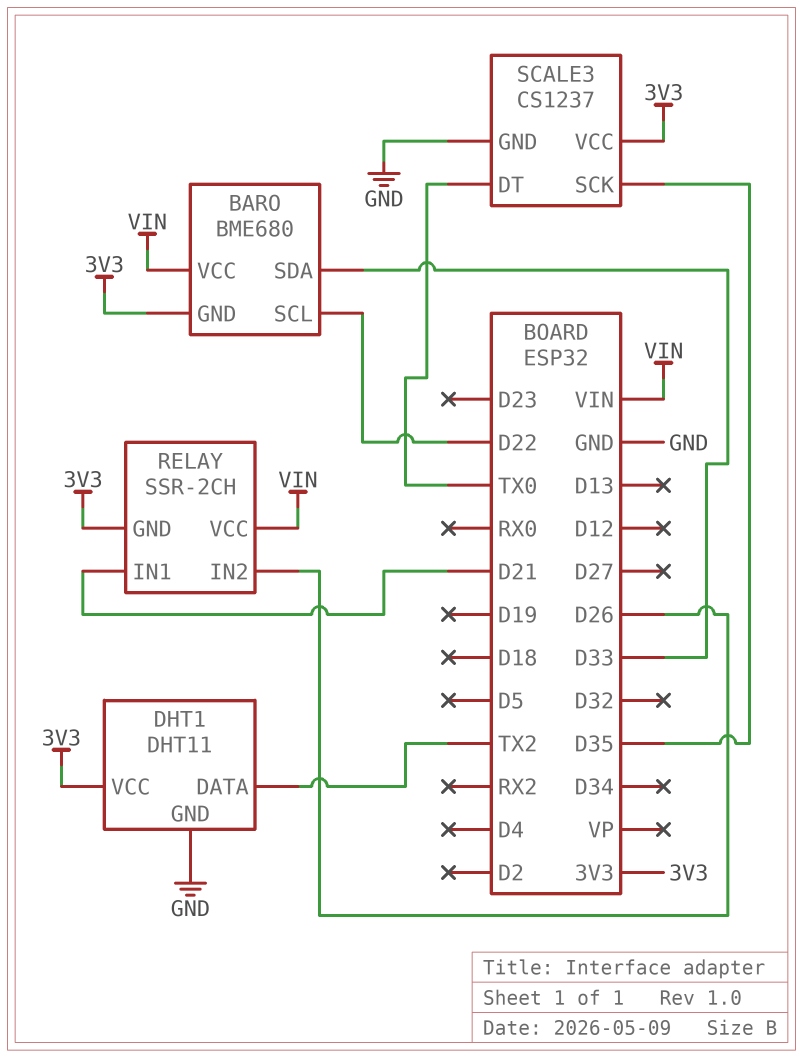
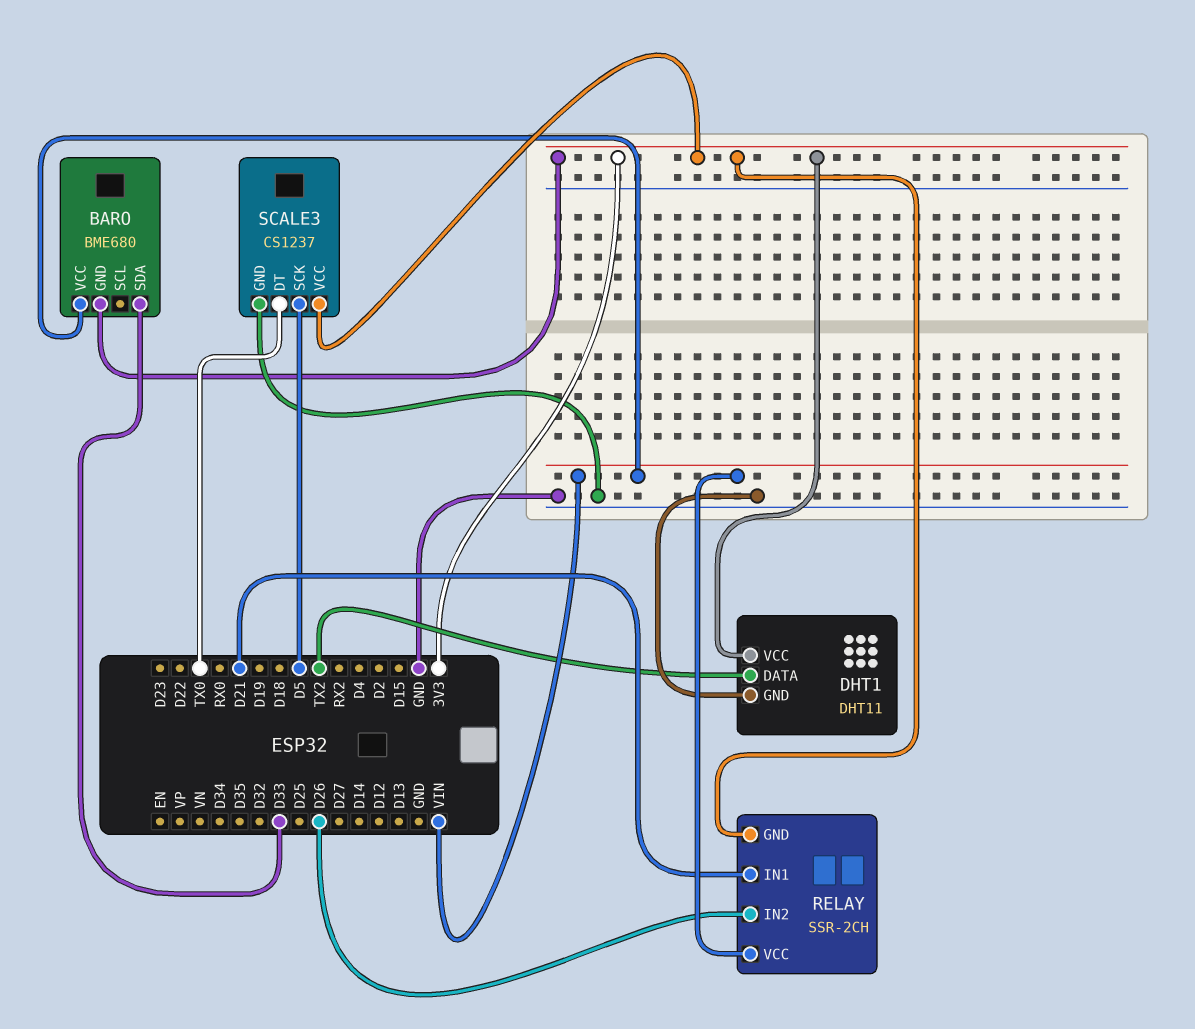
BARO pin SCL: D22 -> none
SCALE3 pin SCK: D35 -> D5

